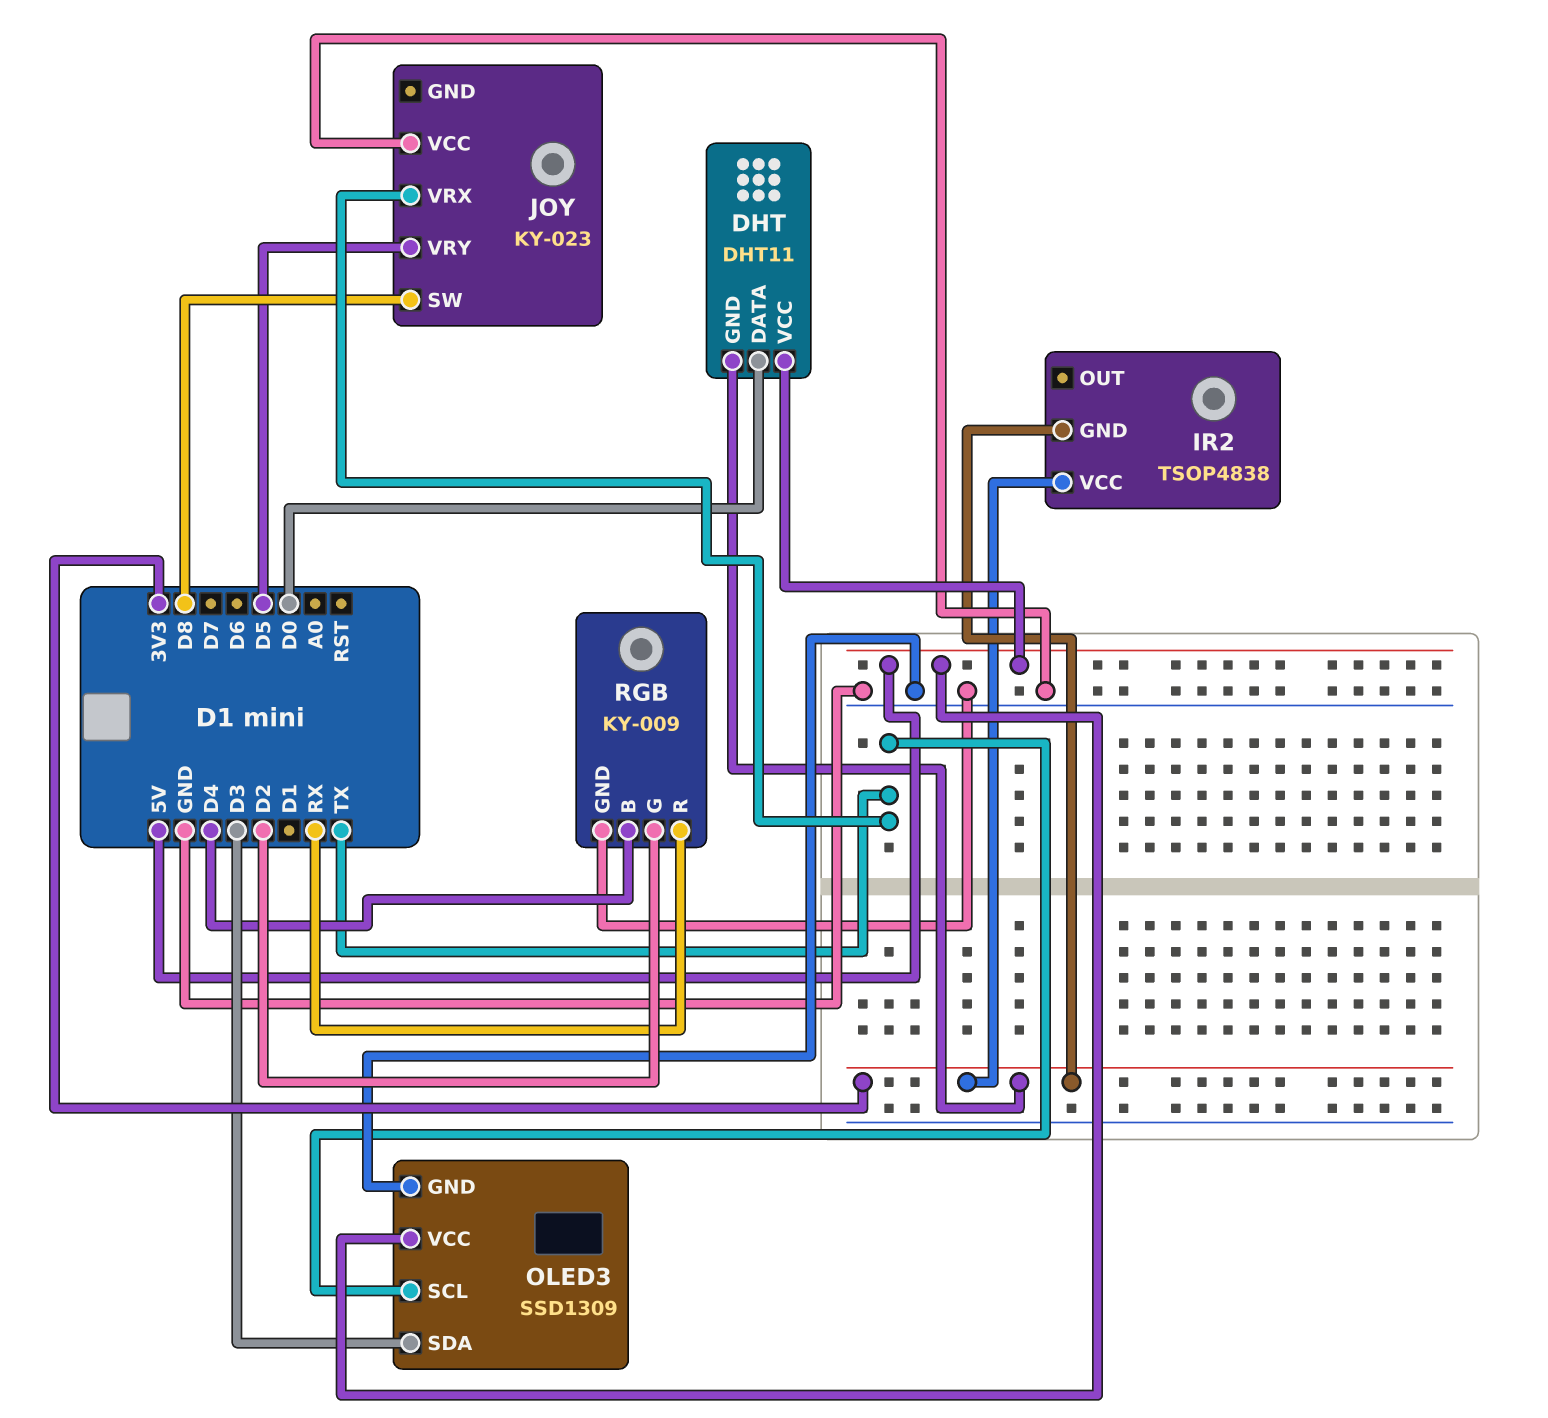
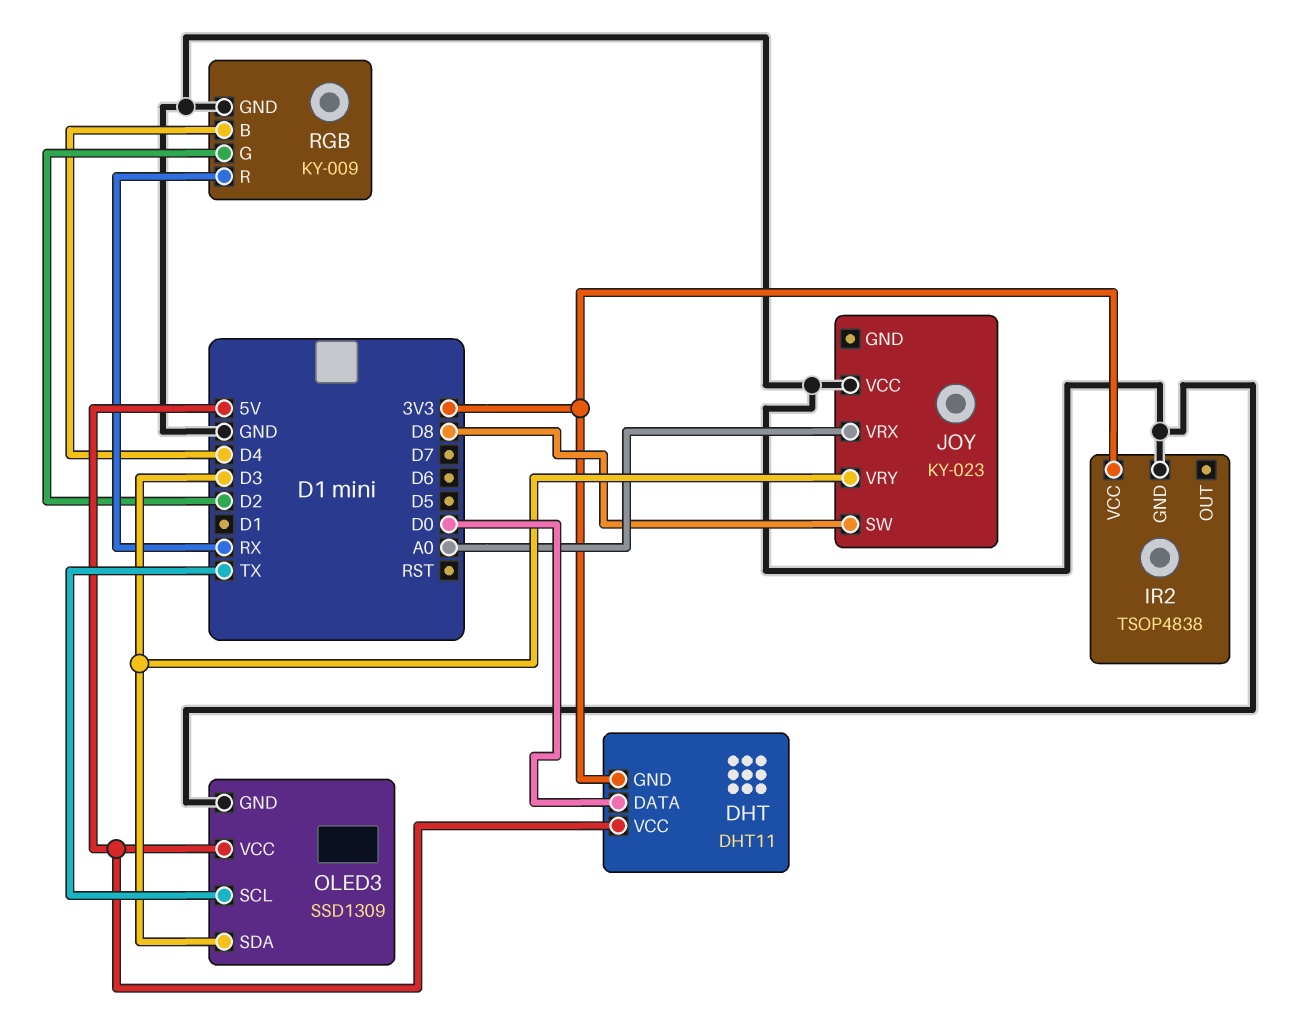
IR2 pin GND: 3V3 -> GND
JOY pin VRX: TX -> A0
JOY pin VRY: D5 -> D3

